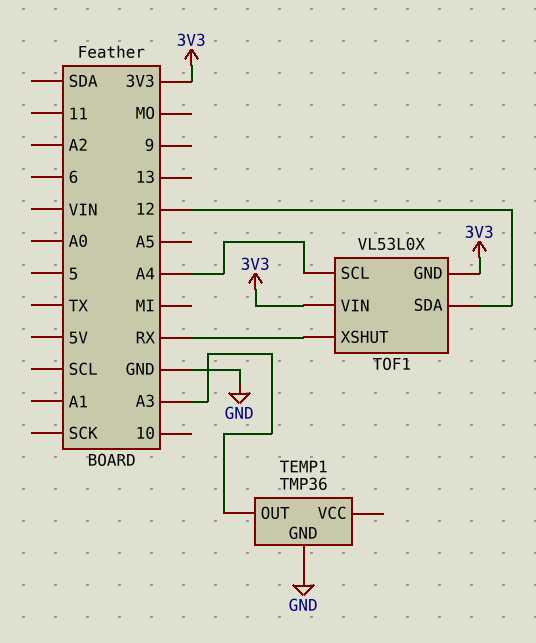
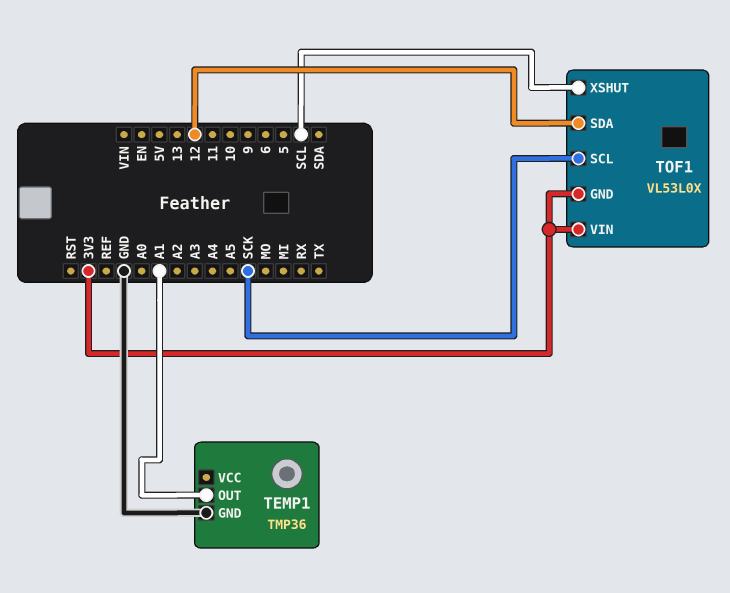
TEMP1 pin OUT: A3 -> A1
TOF1 pin SCL: A4 -> SCK
TOF1 pin XSHUT: RX -> SCL

